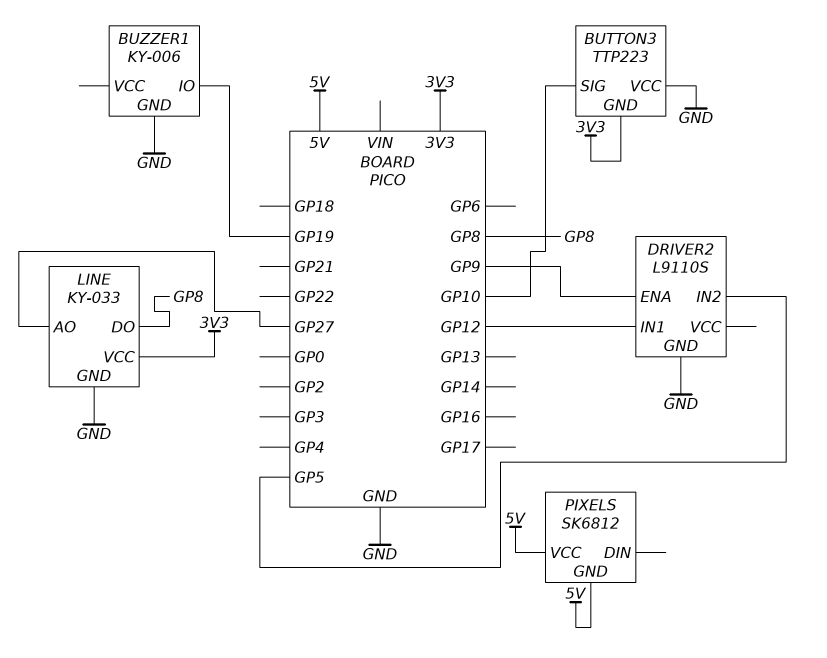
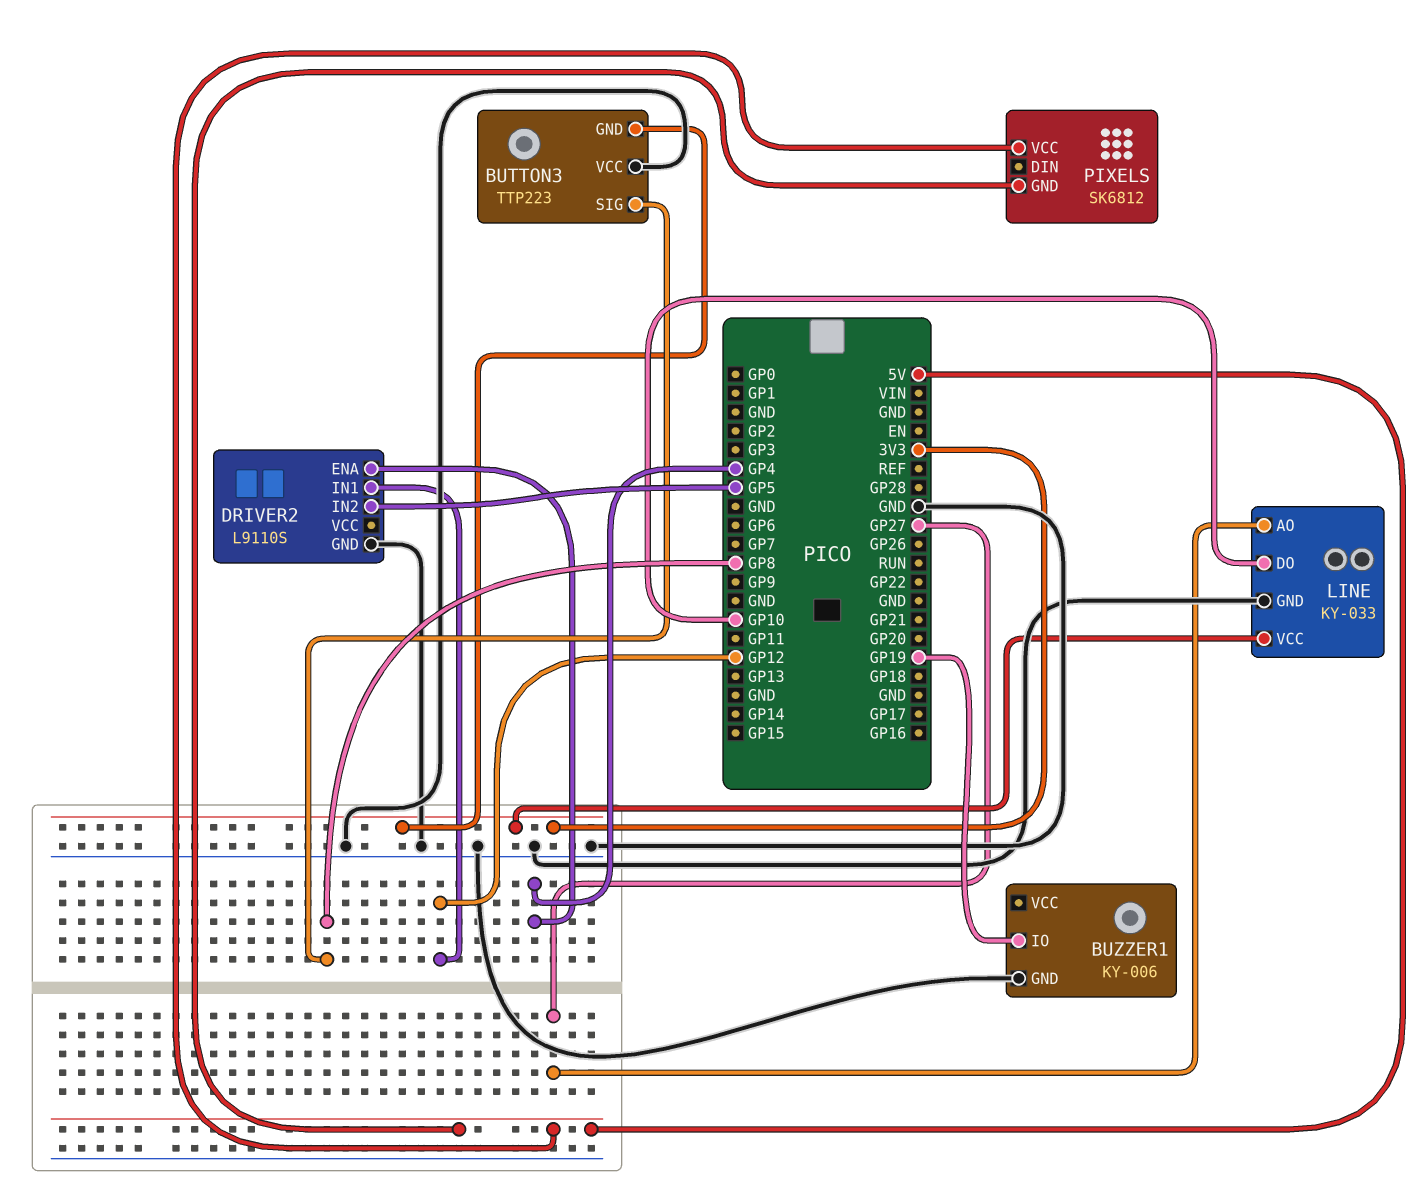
BUTTON3 pin SIG: GP10 -> GP8
DRIVER2 pin ENA: GP9 -> GP4
LINE pin DO: GP8 -> GP10

